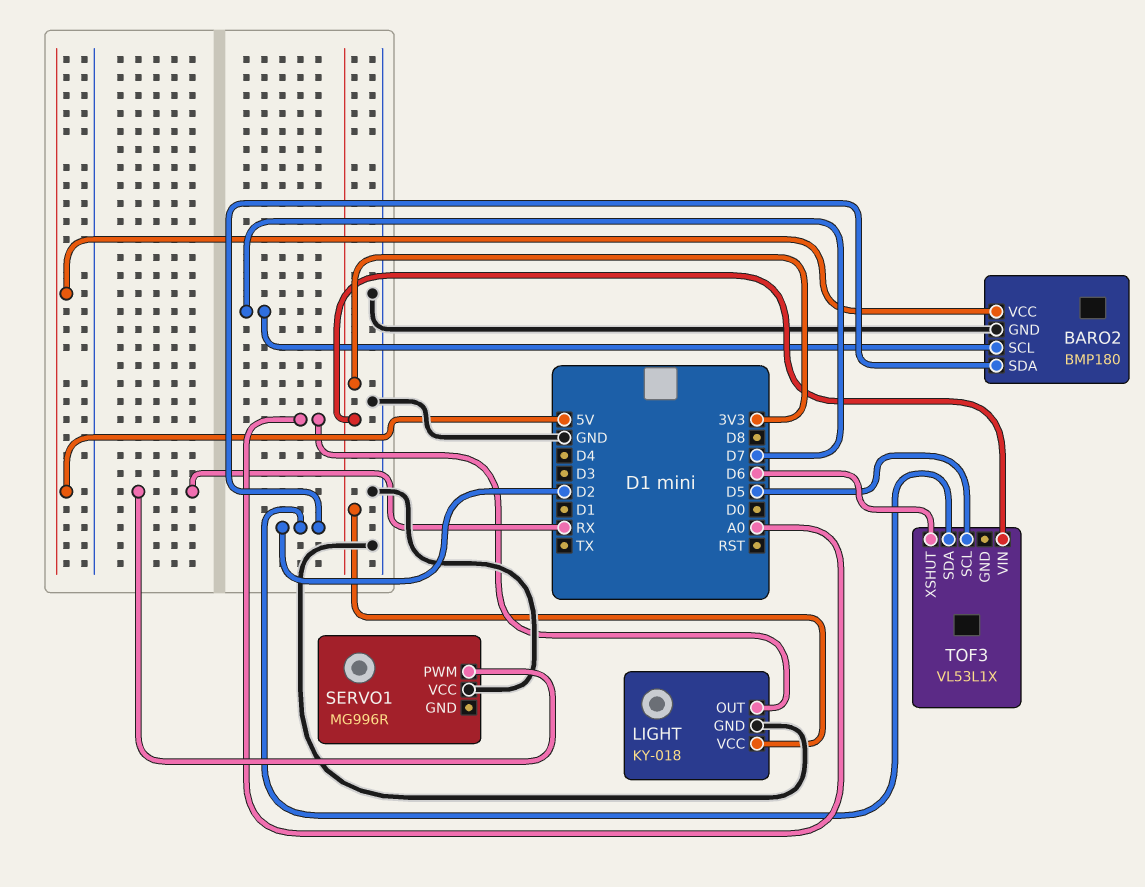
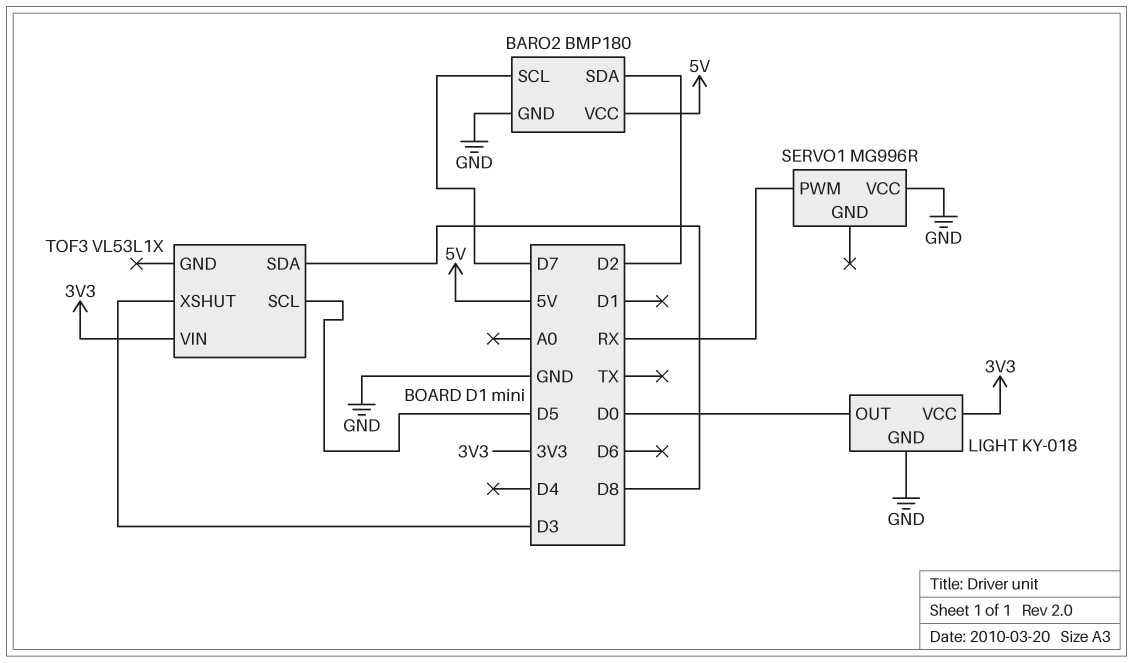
LIGHT pin OUT: A0 -> D0
TOF3 pin SDA: D2 -> D8
TOF3 pin XSHUT: D6 -> D3

